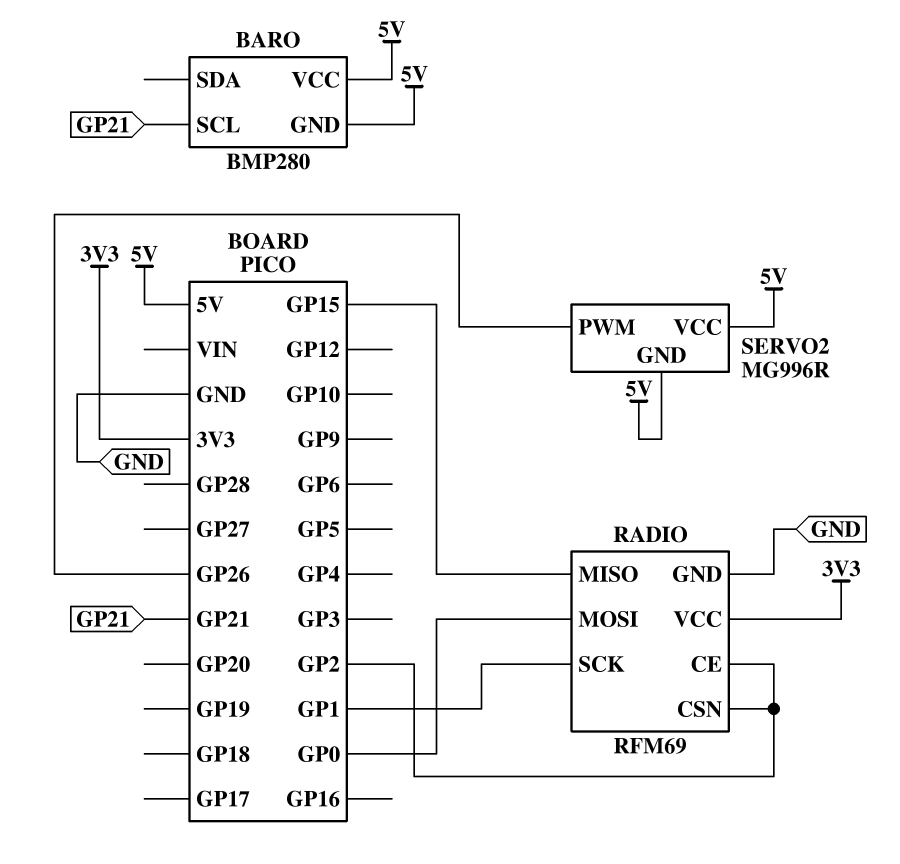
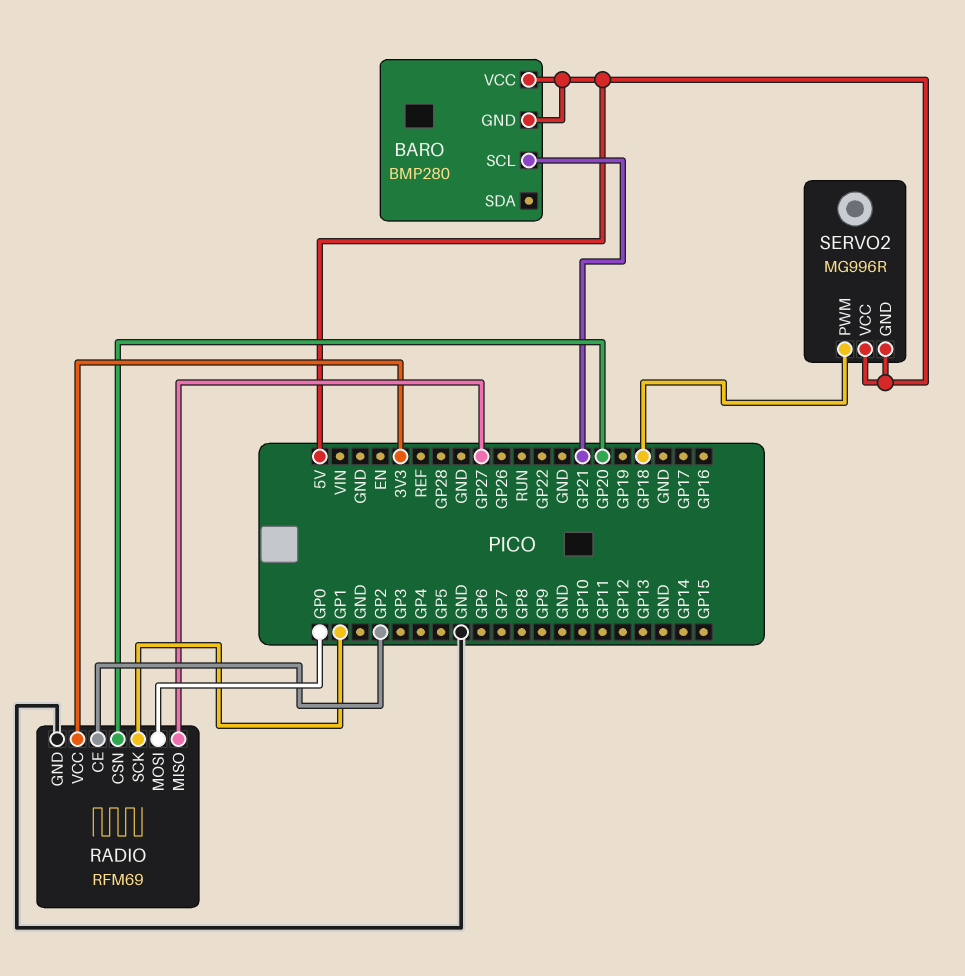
RADIO pin CSN: GP2 -> GP20
RADIO pin MISO: GP15 -> GP27
SERVO2 pin PWM: GP26 -> GP18

